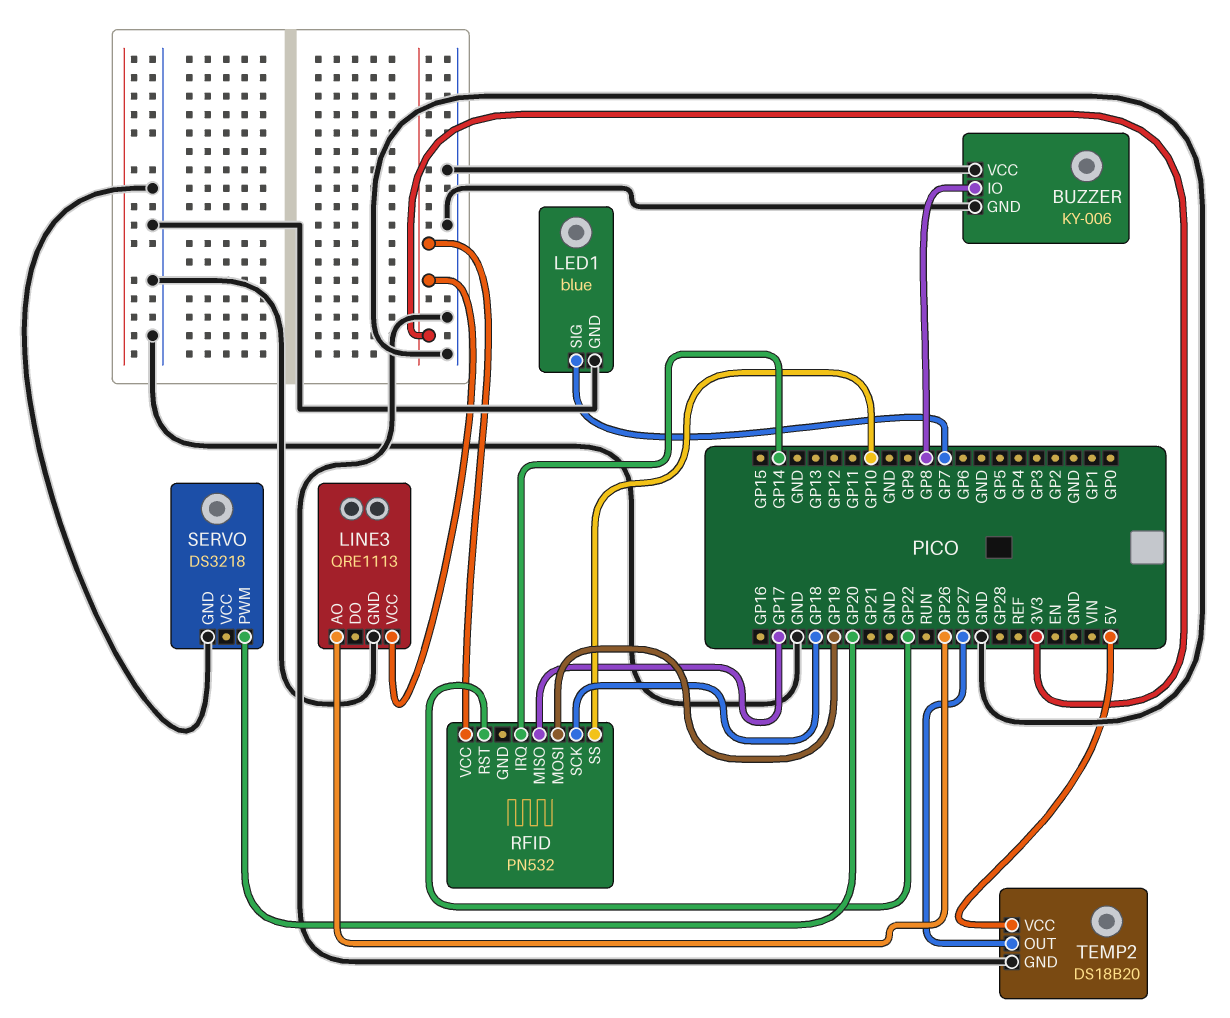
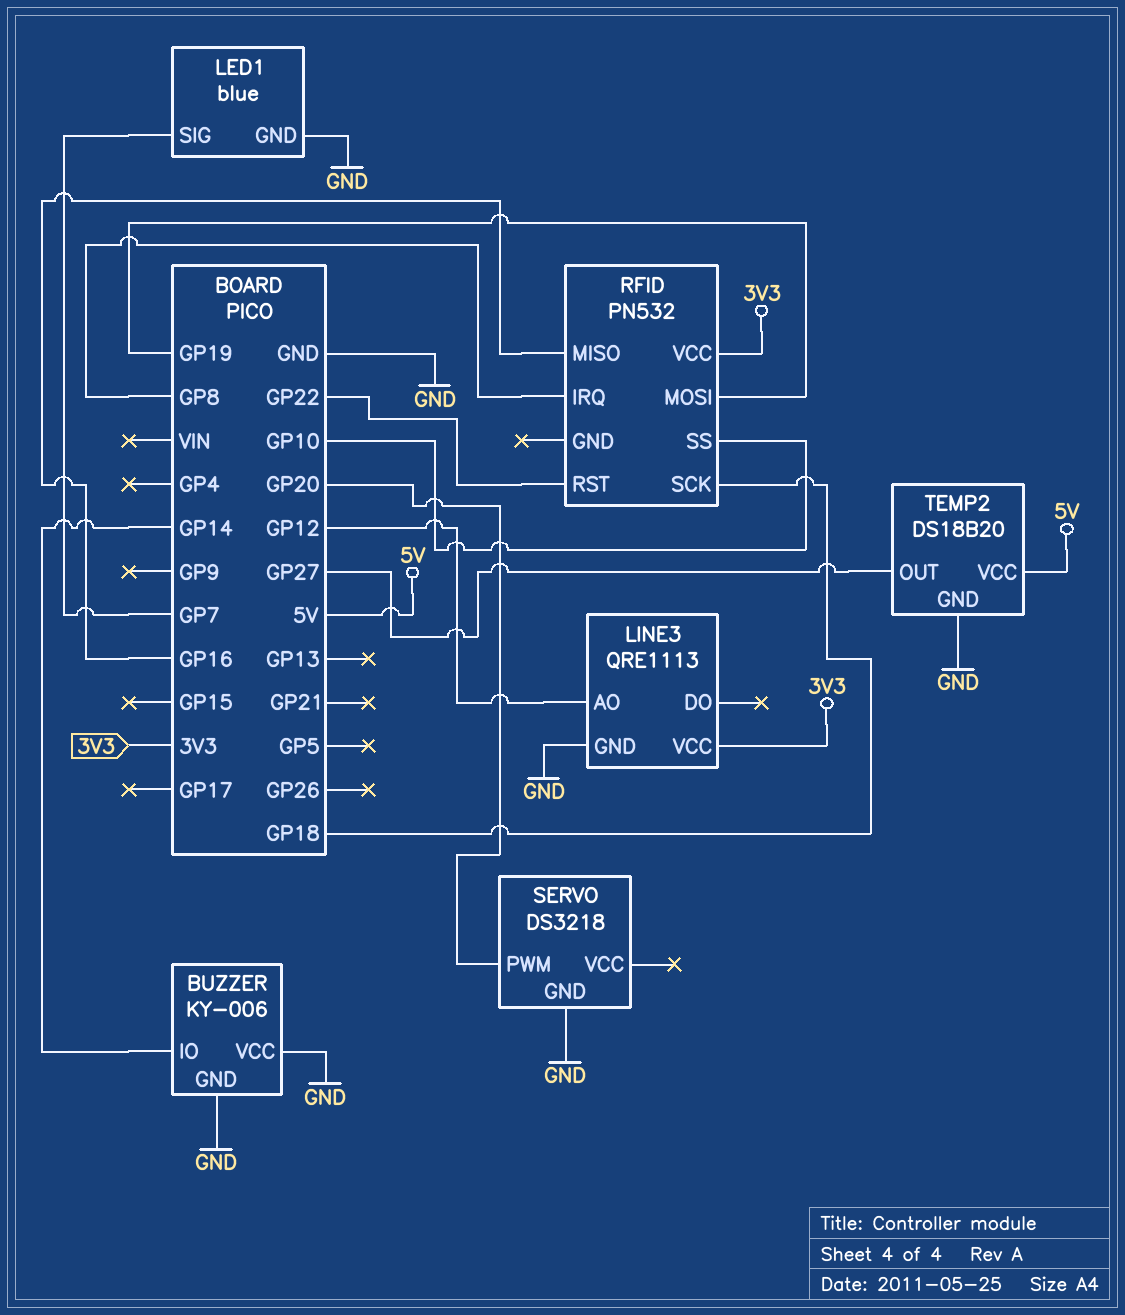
BUZZER pin IO: GP8 -> GP14
LINE3 pin AO: GP26 -> GP12
RFID pin IRQ: GP14 -> GP8
RFID pin MISO: GP17 -> GP16

